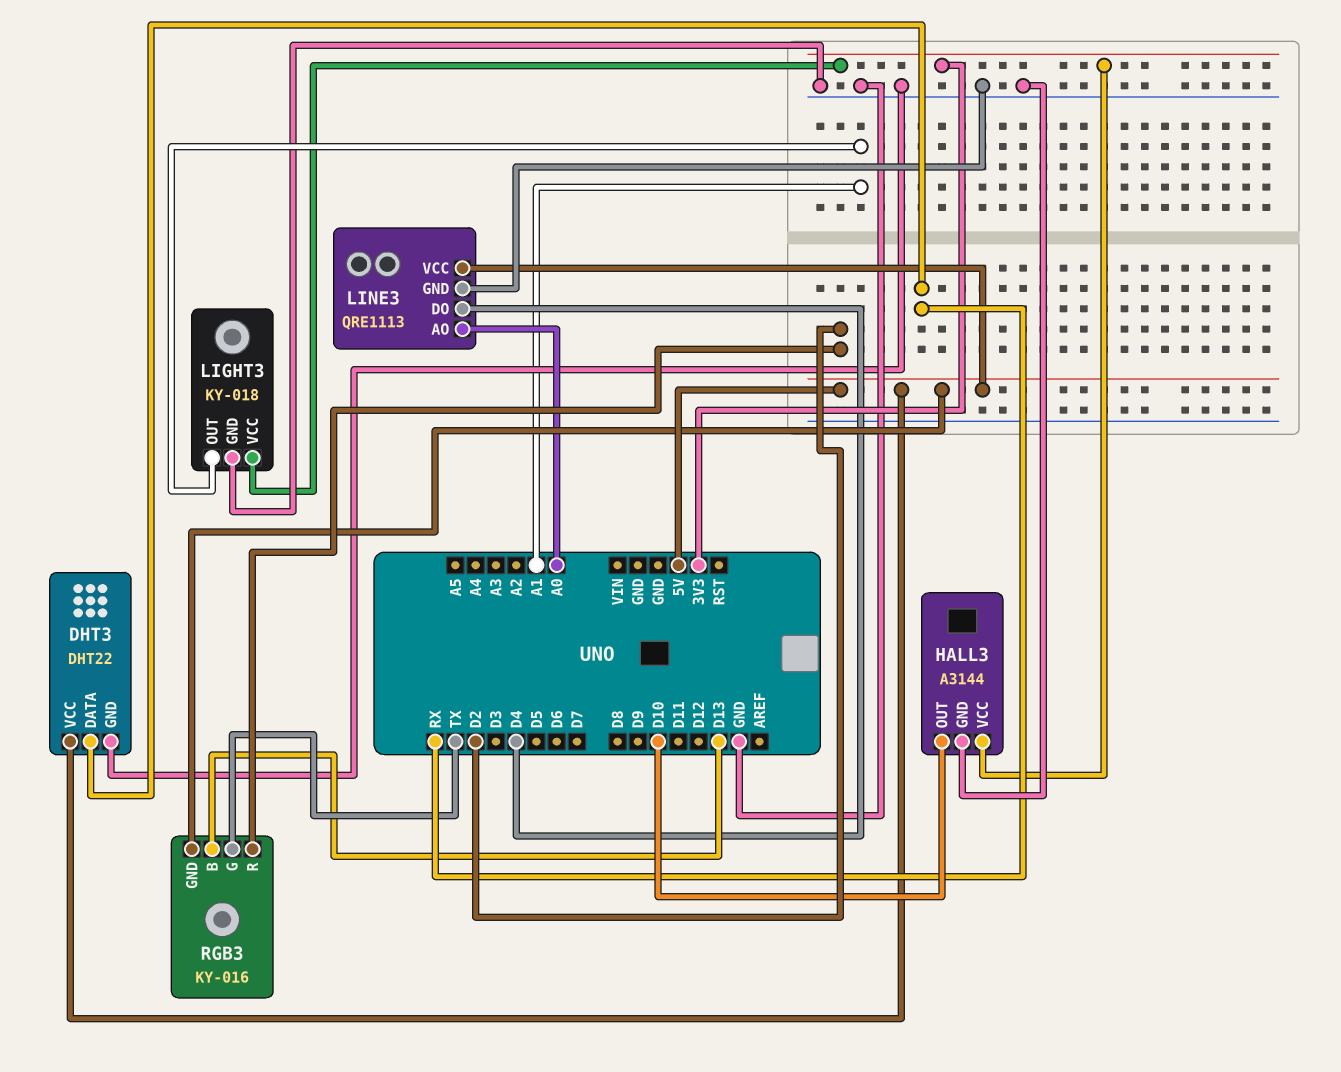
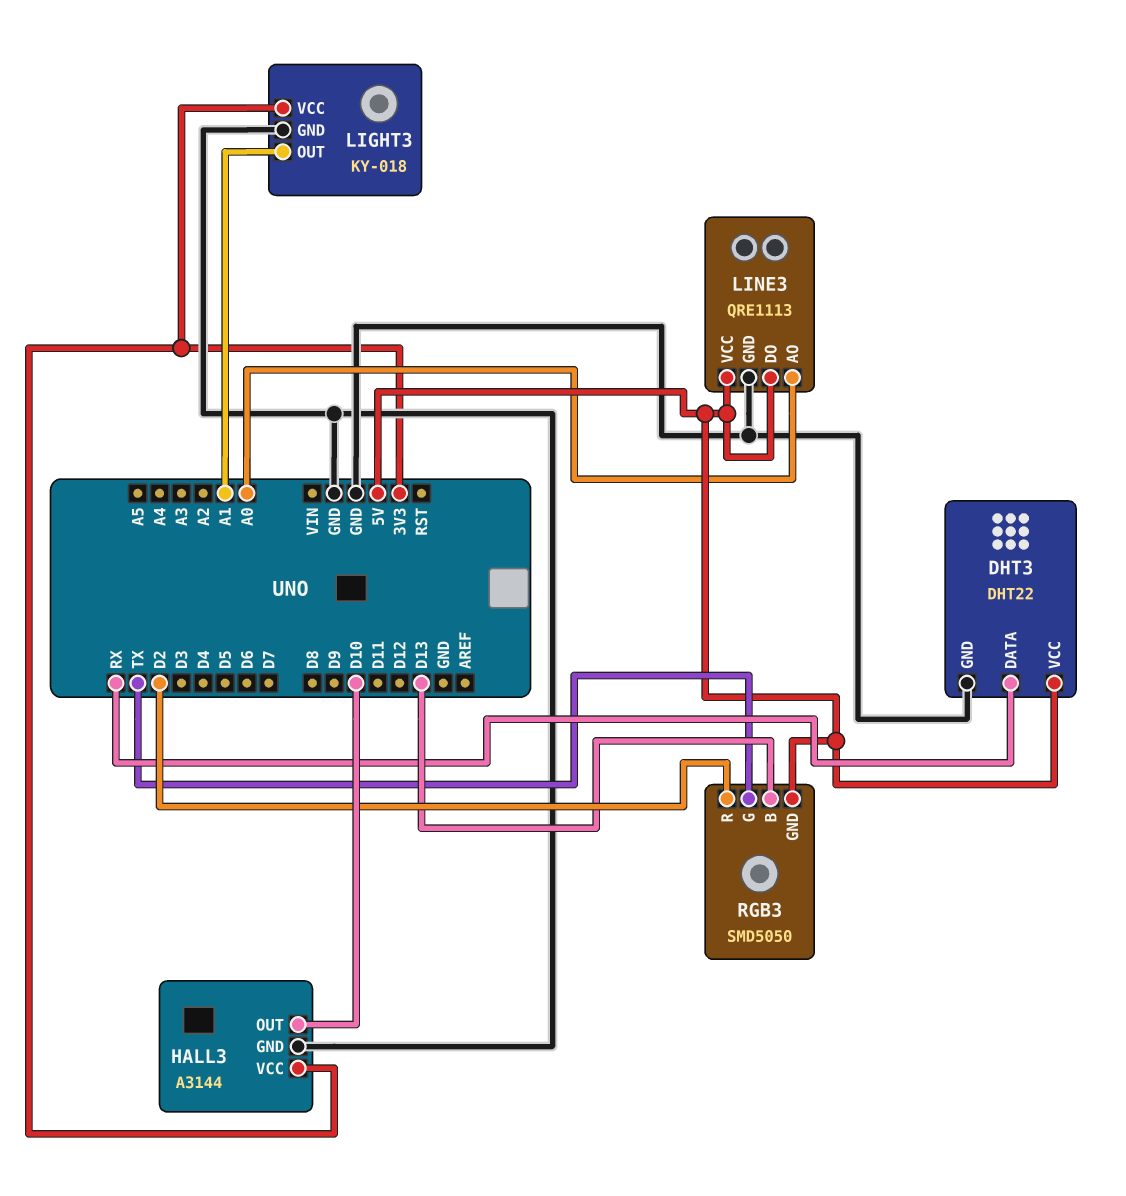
LINE3 pin DO: D4 -> 5V
RGB3: KY-016 -> SMD5050

